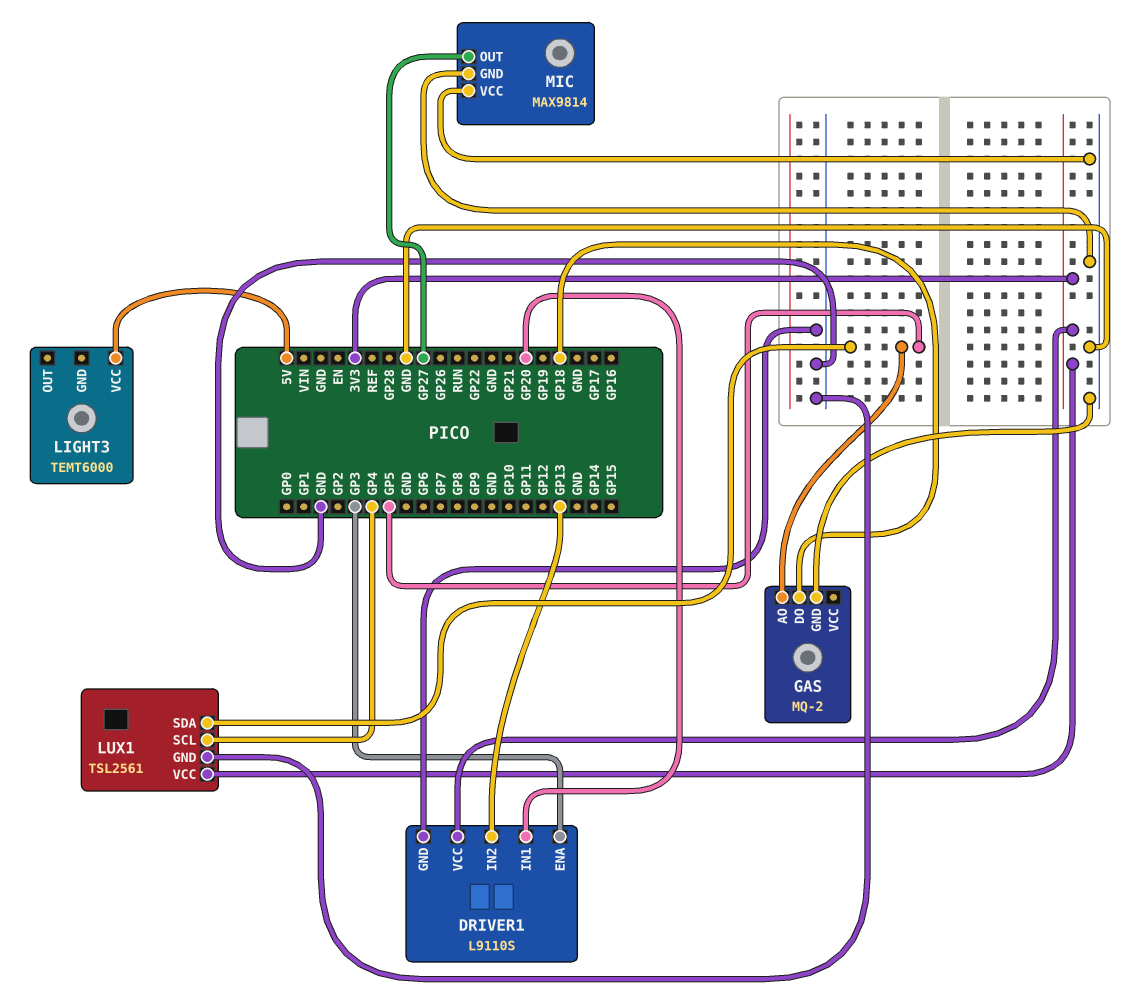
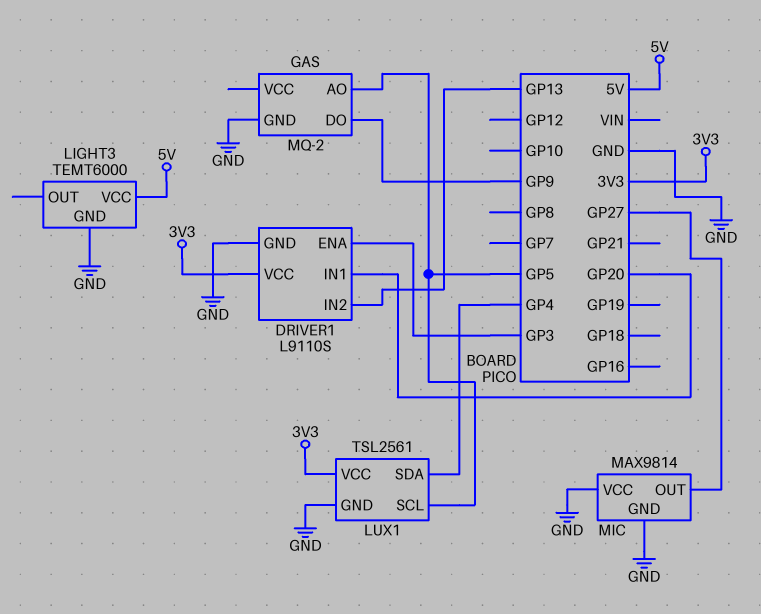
GAS pin DO: GP18 -> GP9
LIGHT3 pin GND: none -> GND
LUX1 pin SCL: GP4 -> GP5
LUX1 pin SDA: GP5 -> GP4

